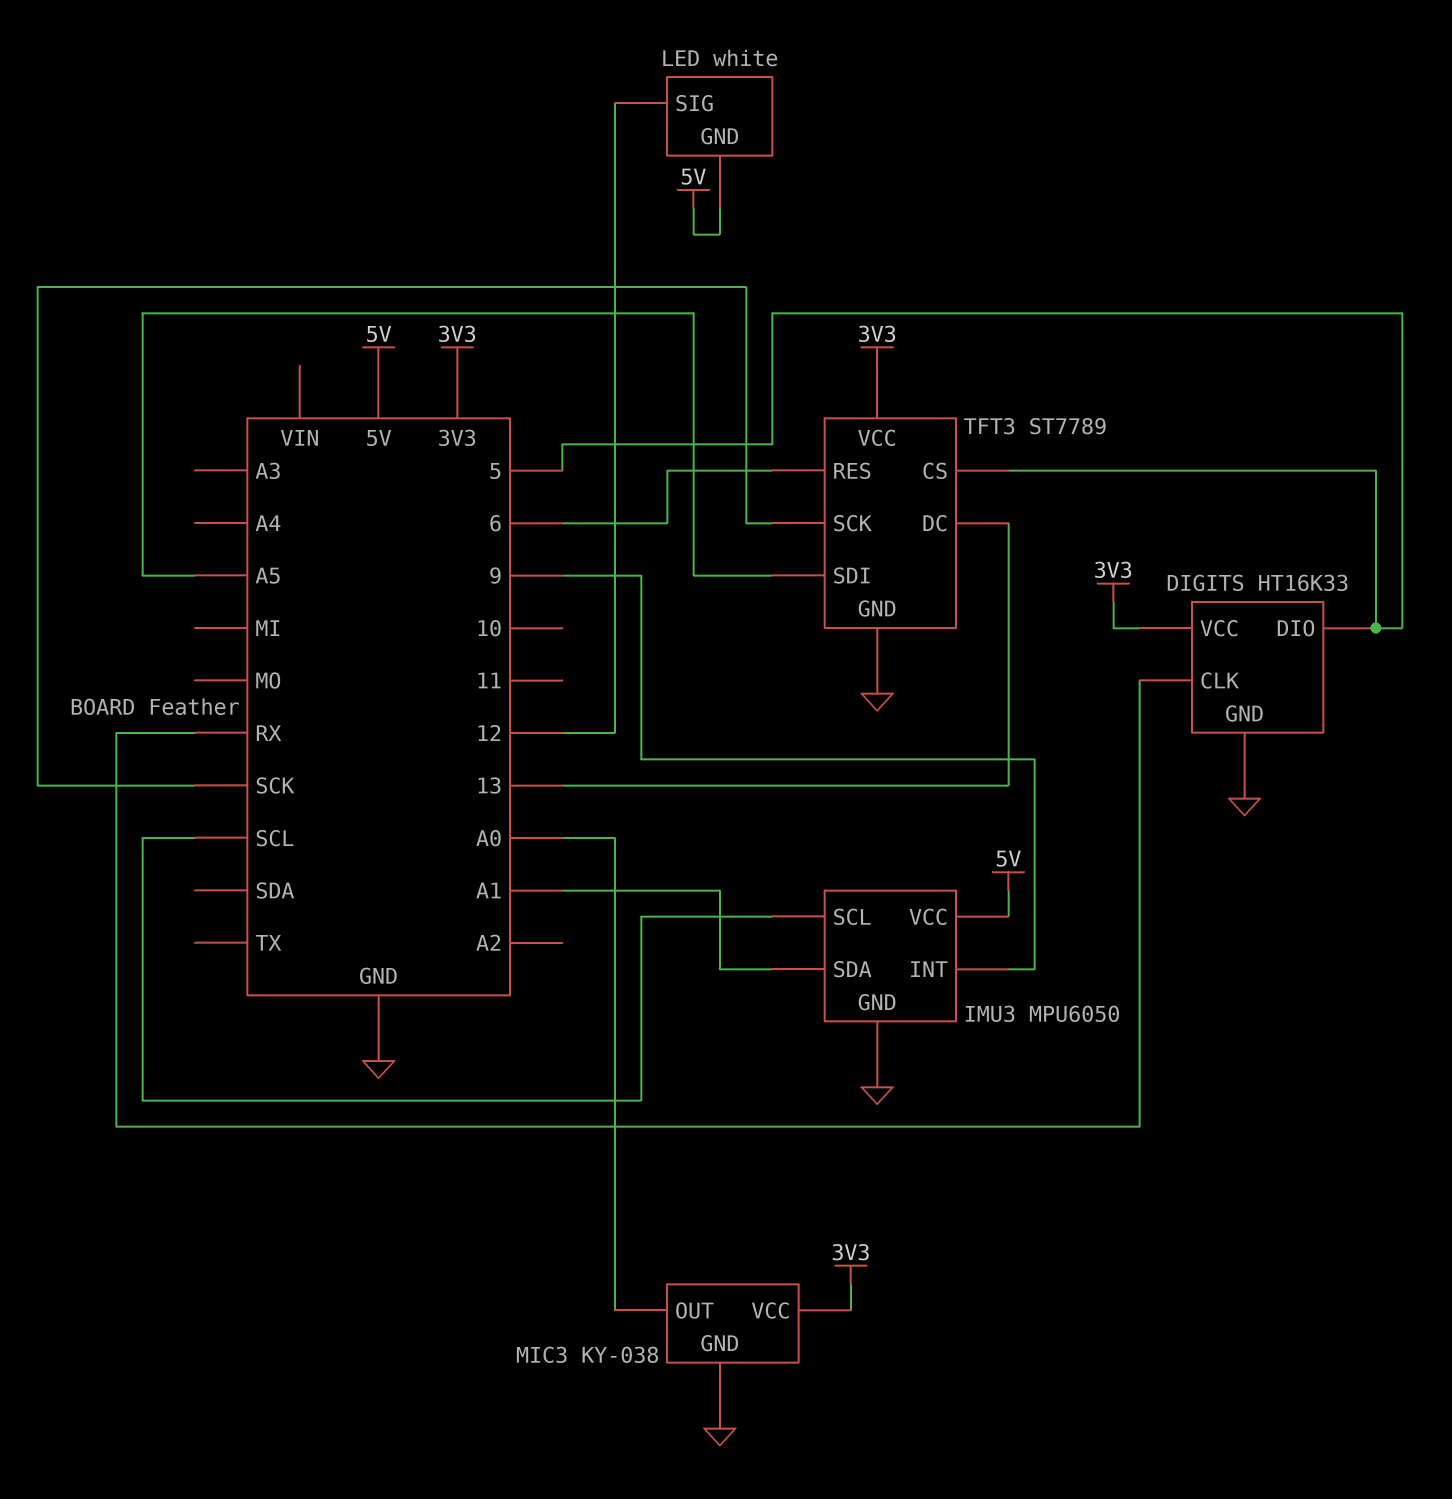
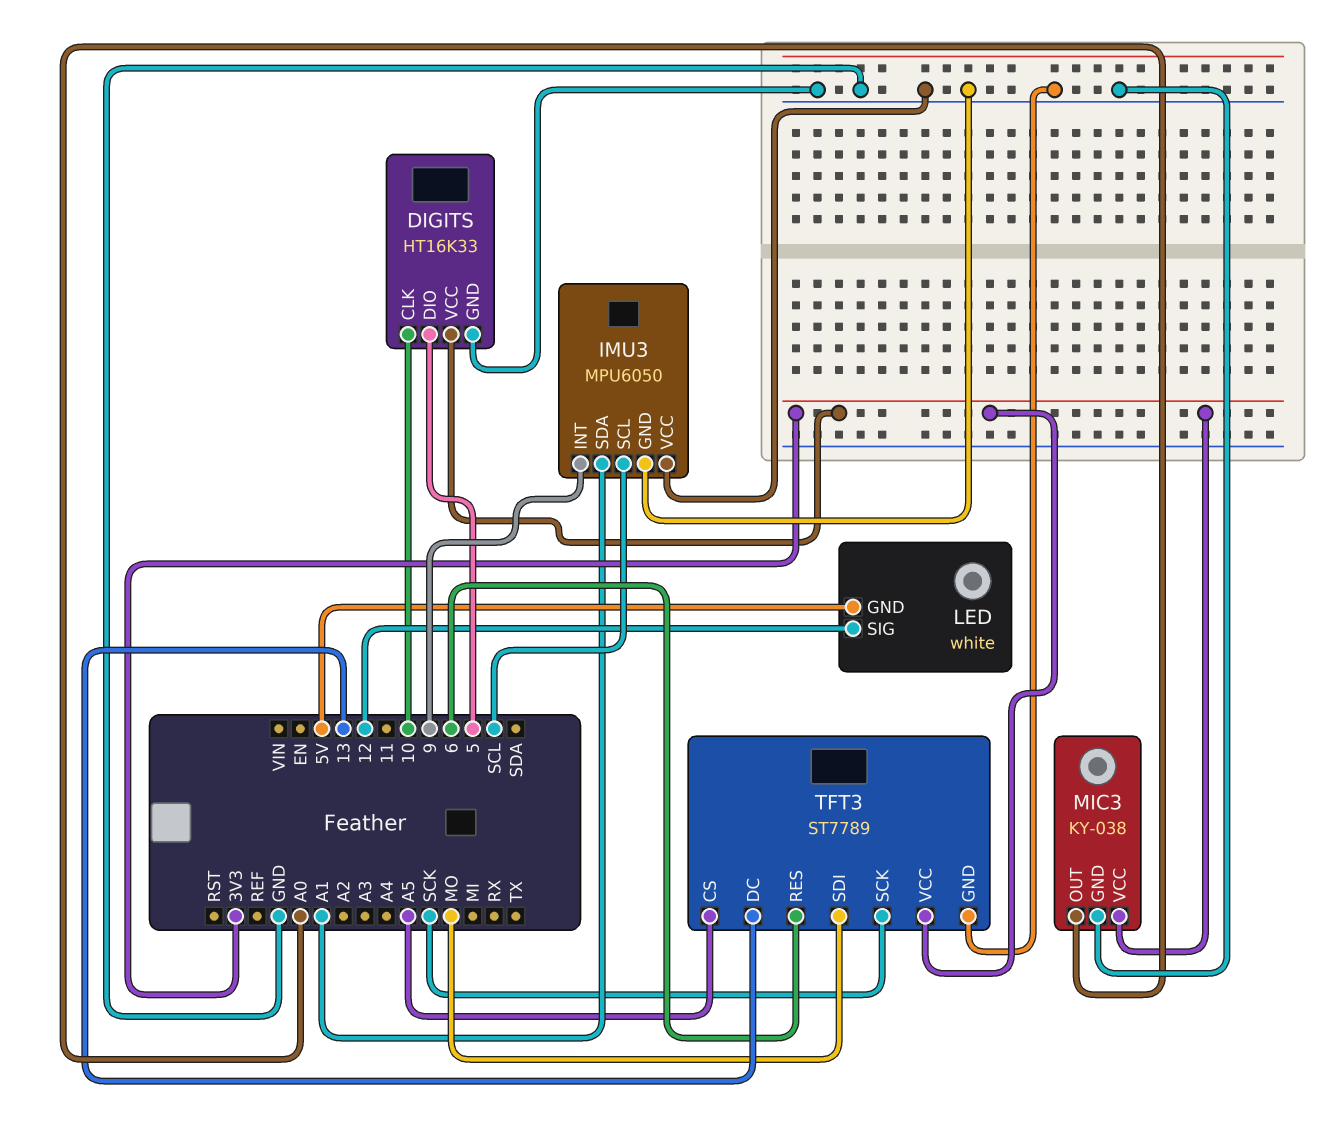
DIGITS pin CLK: RX -> 10
IMU3 pin VCC: 5V -> GND
TFT3 pin CS: 5 -> A5
TFT3 pin SDI: A5 -> MO

